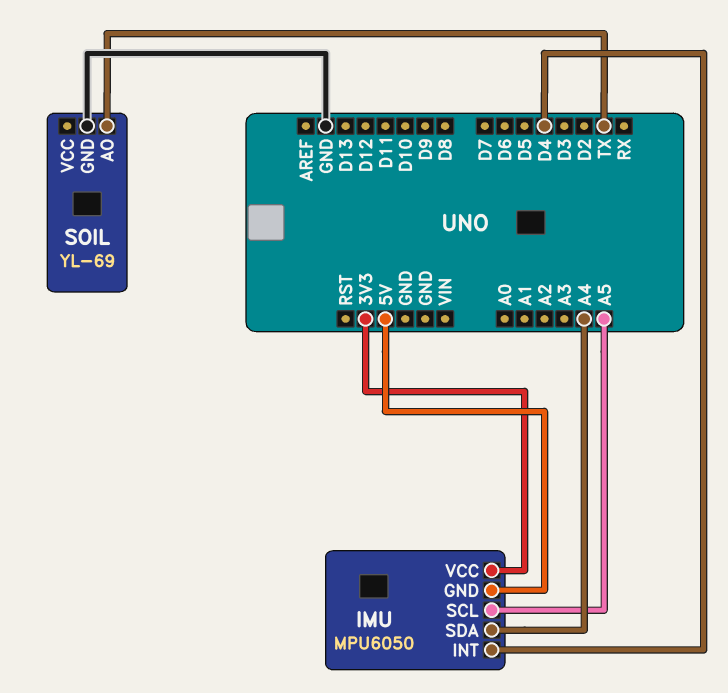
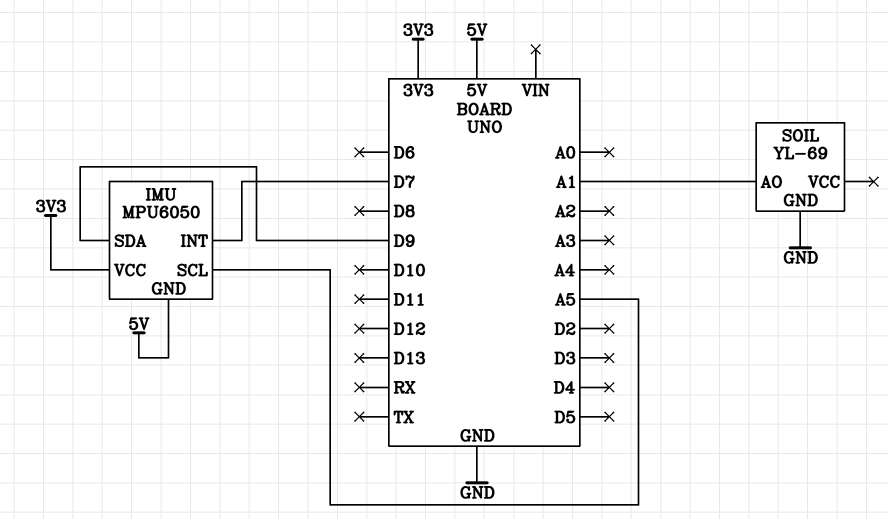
IMU pin INT: D4 -> D7
IMU pin SDA: A4 -> D9
SOIL pin AO: TX -> A1

